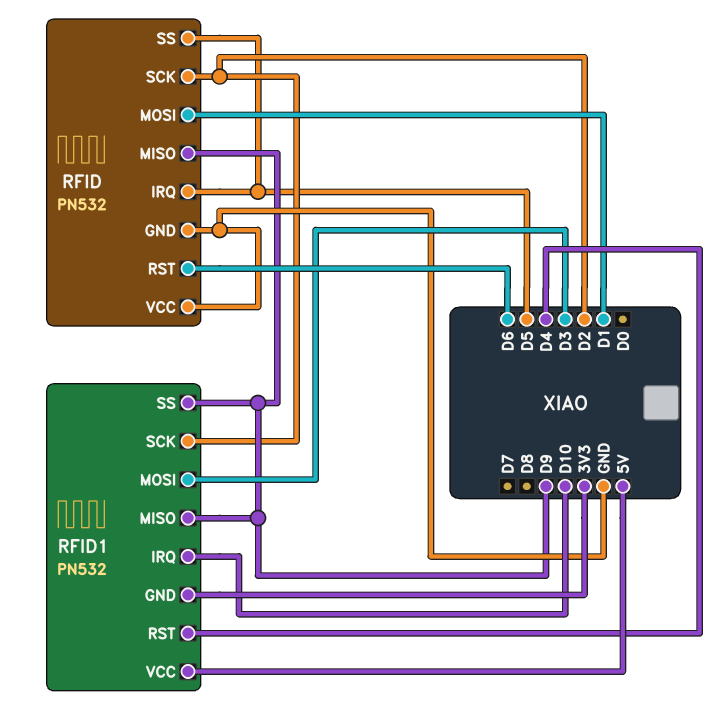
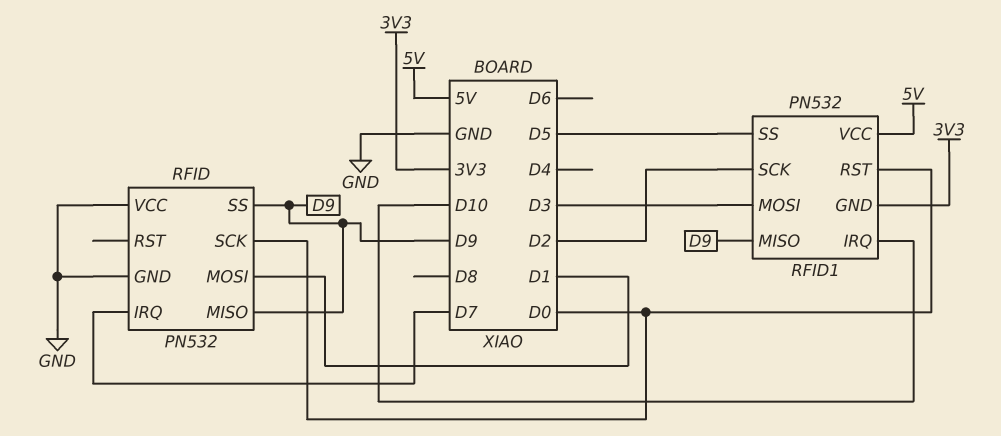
RFID pin IRQ: D5 -> D7
RFID pin RST: D6 -> none
RFID pin SCK: D2 -> D0
RFID pin SS: D5 -> D9
RFID1 pin RST: D4 -> D0
RFID1 pin SS: D9 -> D5

